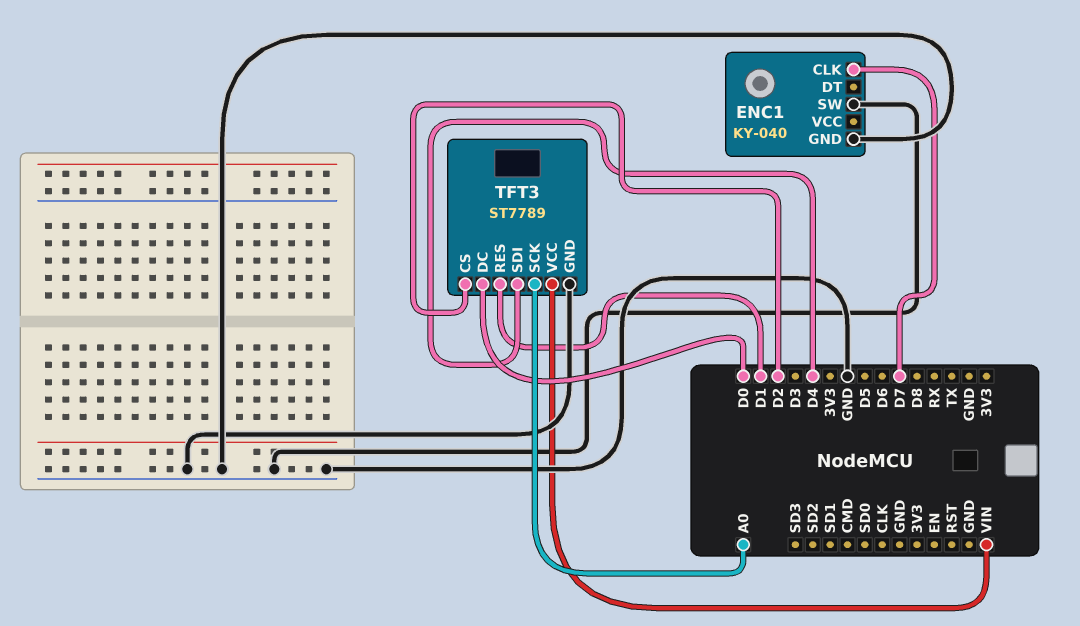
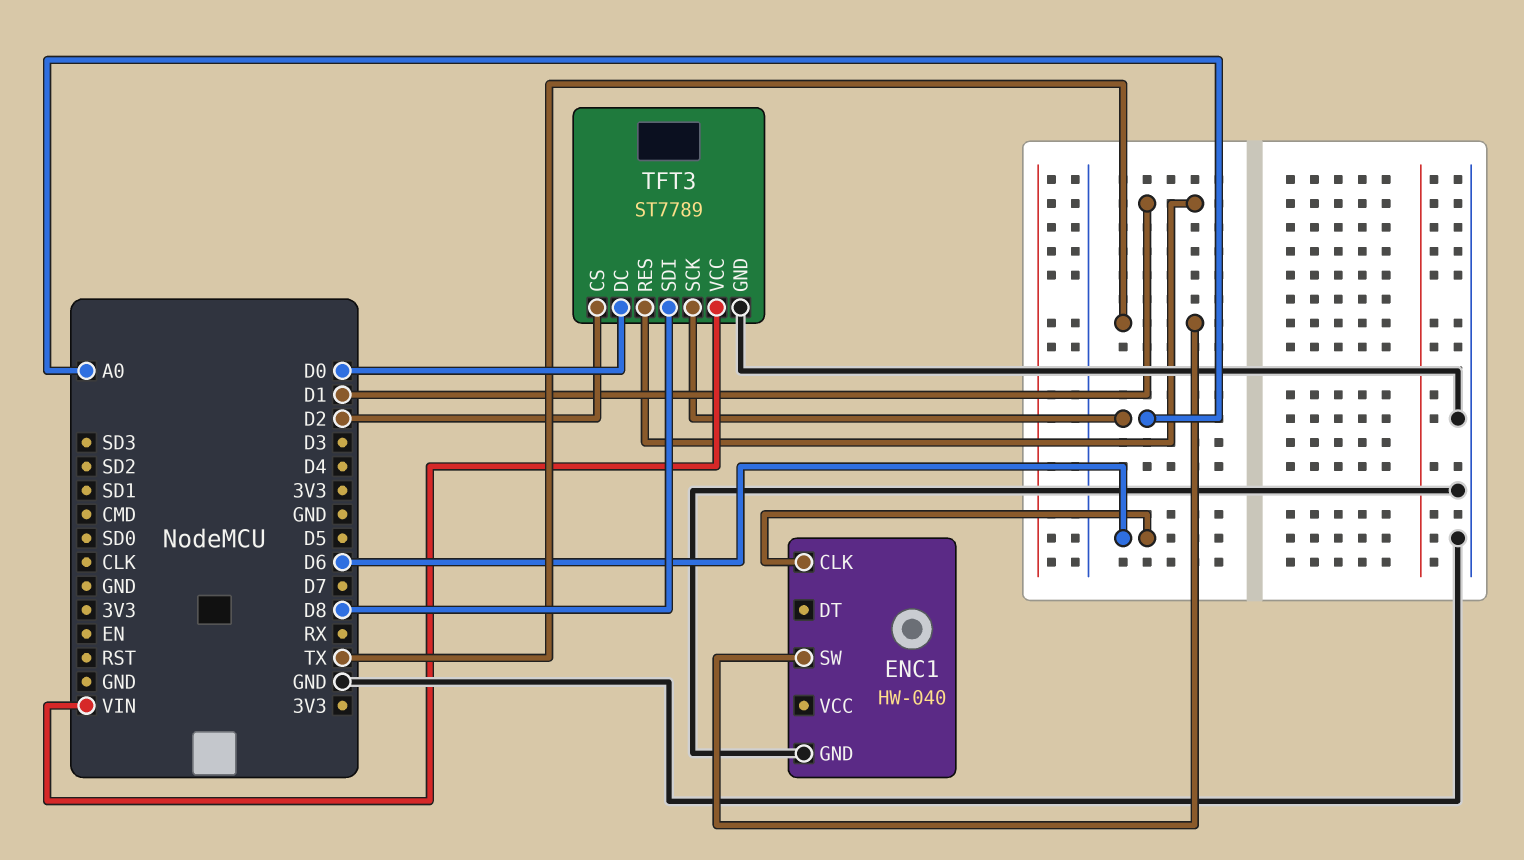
ENC1: KY-040 -> HW-040
ENC1 pin CLK: D7 -> D6
ENC1 pin SW: GND -> TX
TFT3 pin SDI: D4 -> D8

